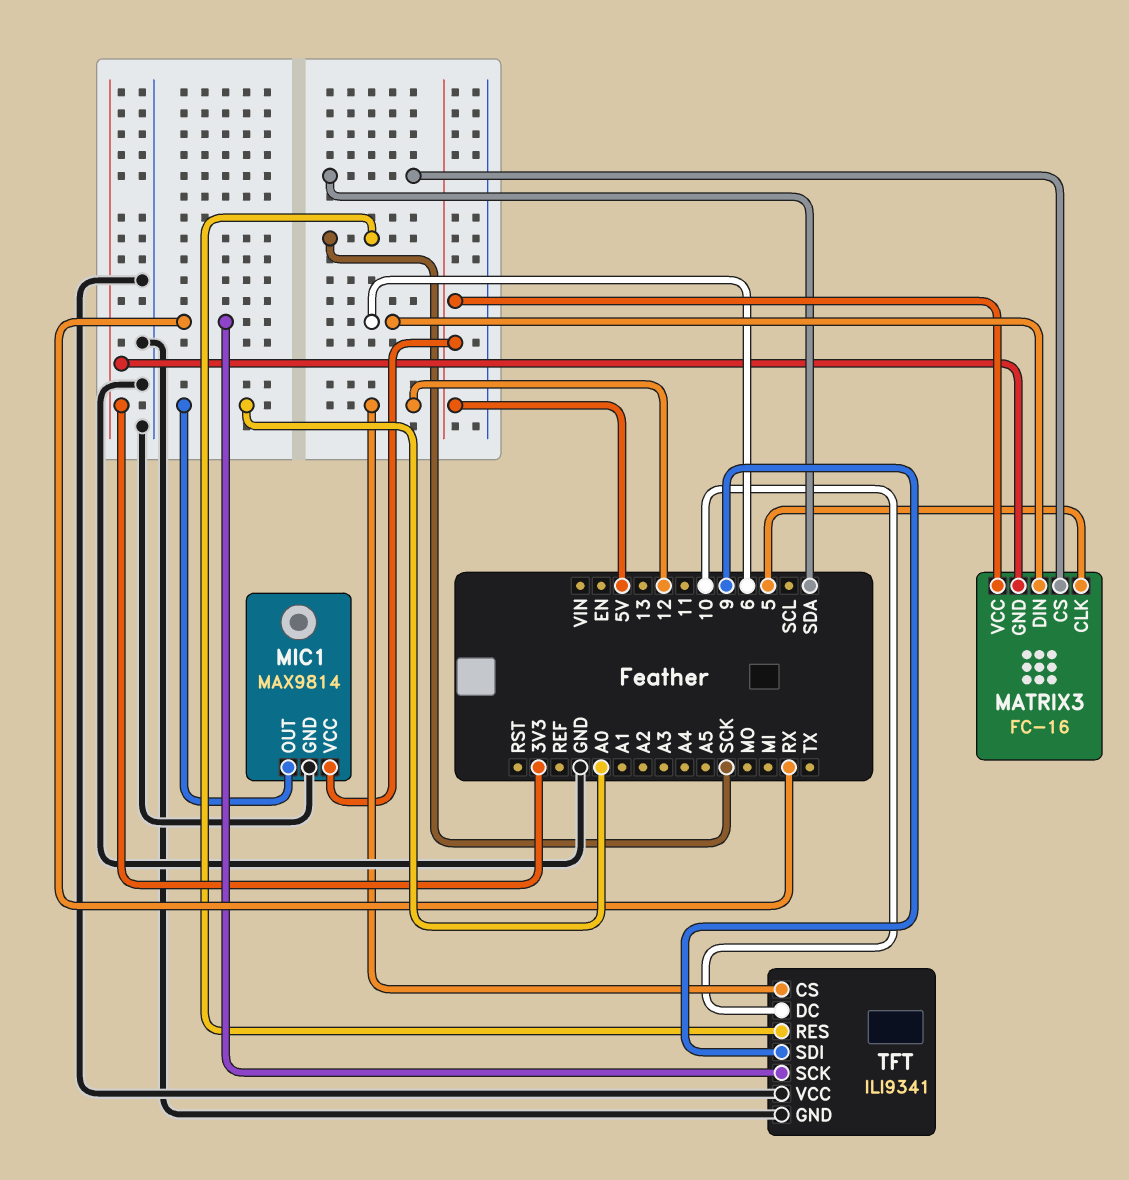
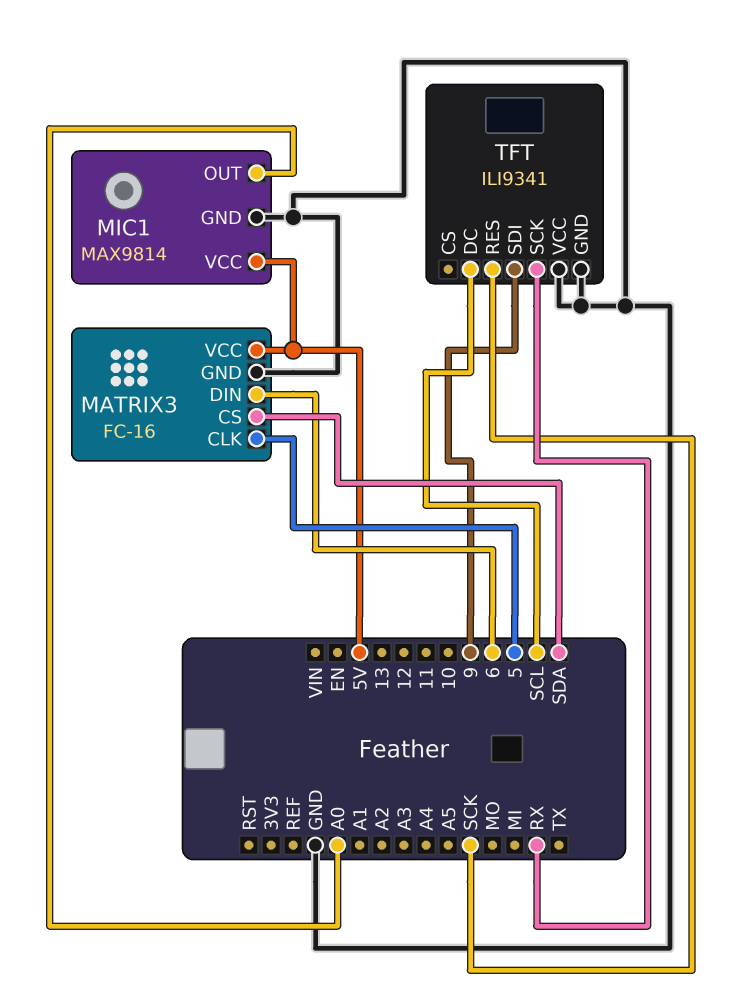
MATRIX3 pin GND: 3V3 -> GND
TFT pin CS: 12 -> none
TFT pin DC: 10 -> SCL

